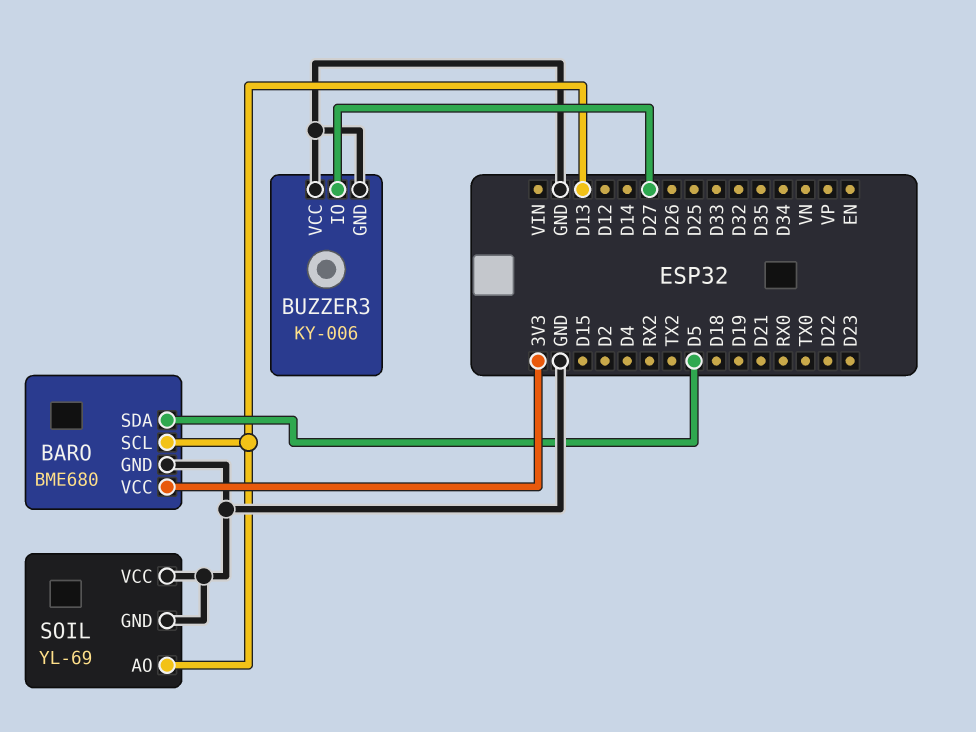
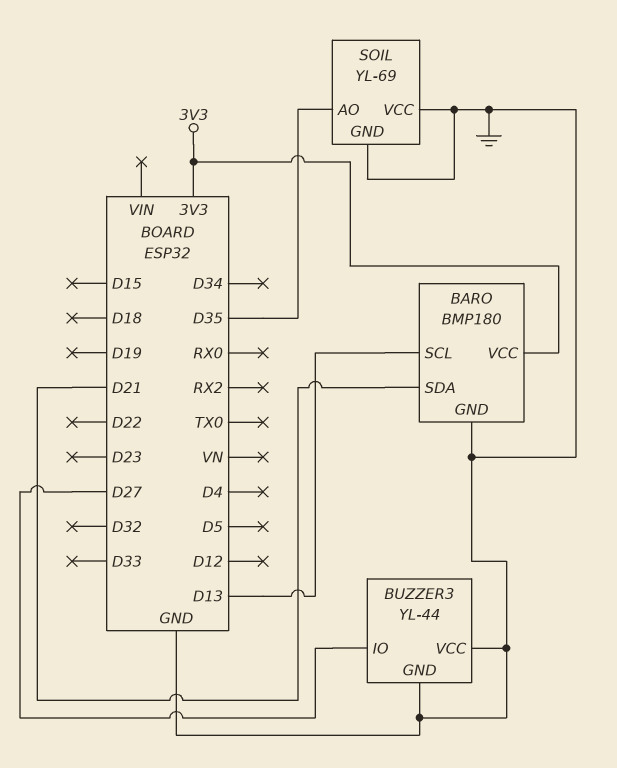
BARO: BME680 -> BMP180
BARO pin SDA: D5 -> D21
BUZZER3: KY-006 -> YL-44
SOIL pin AO: D13 -> D35

